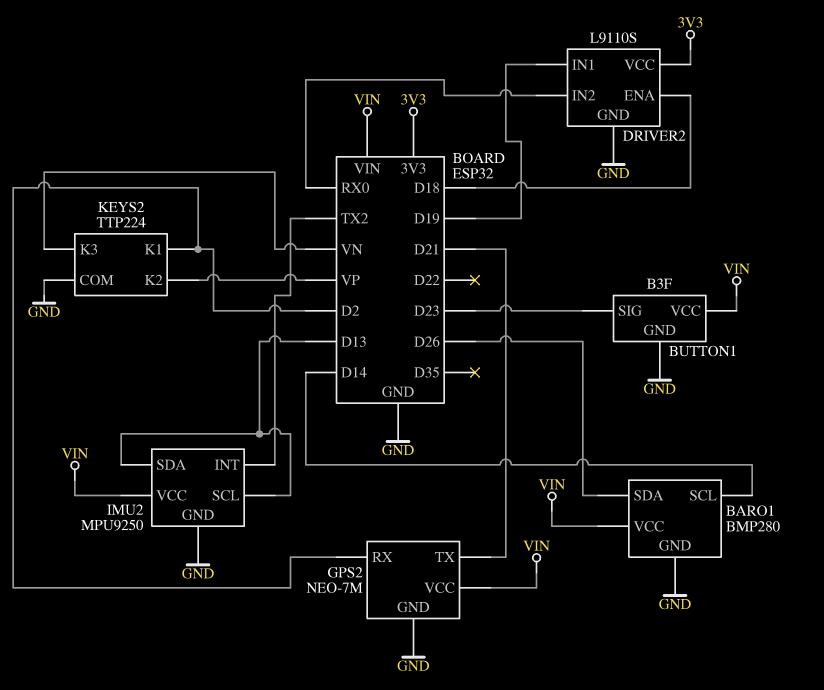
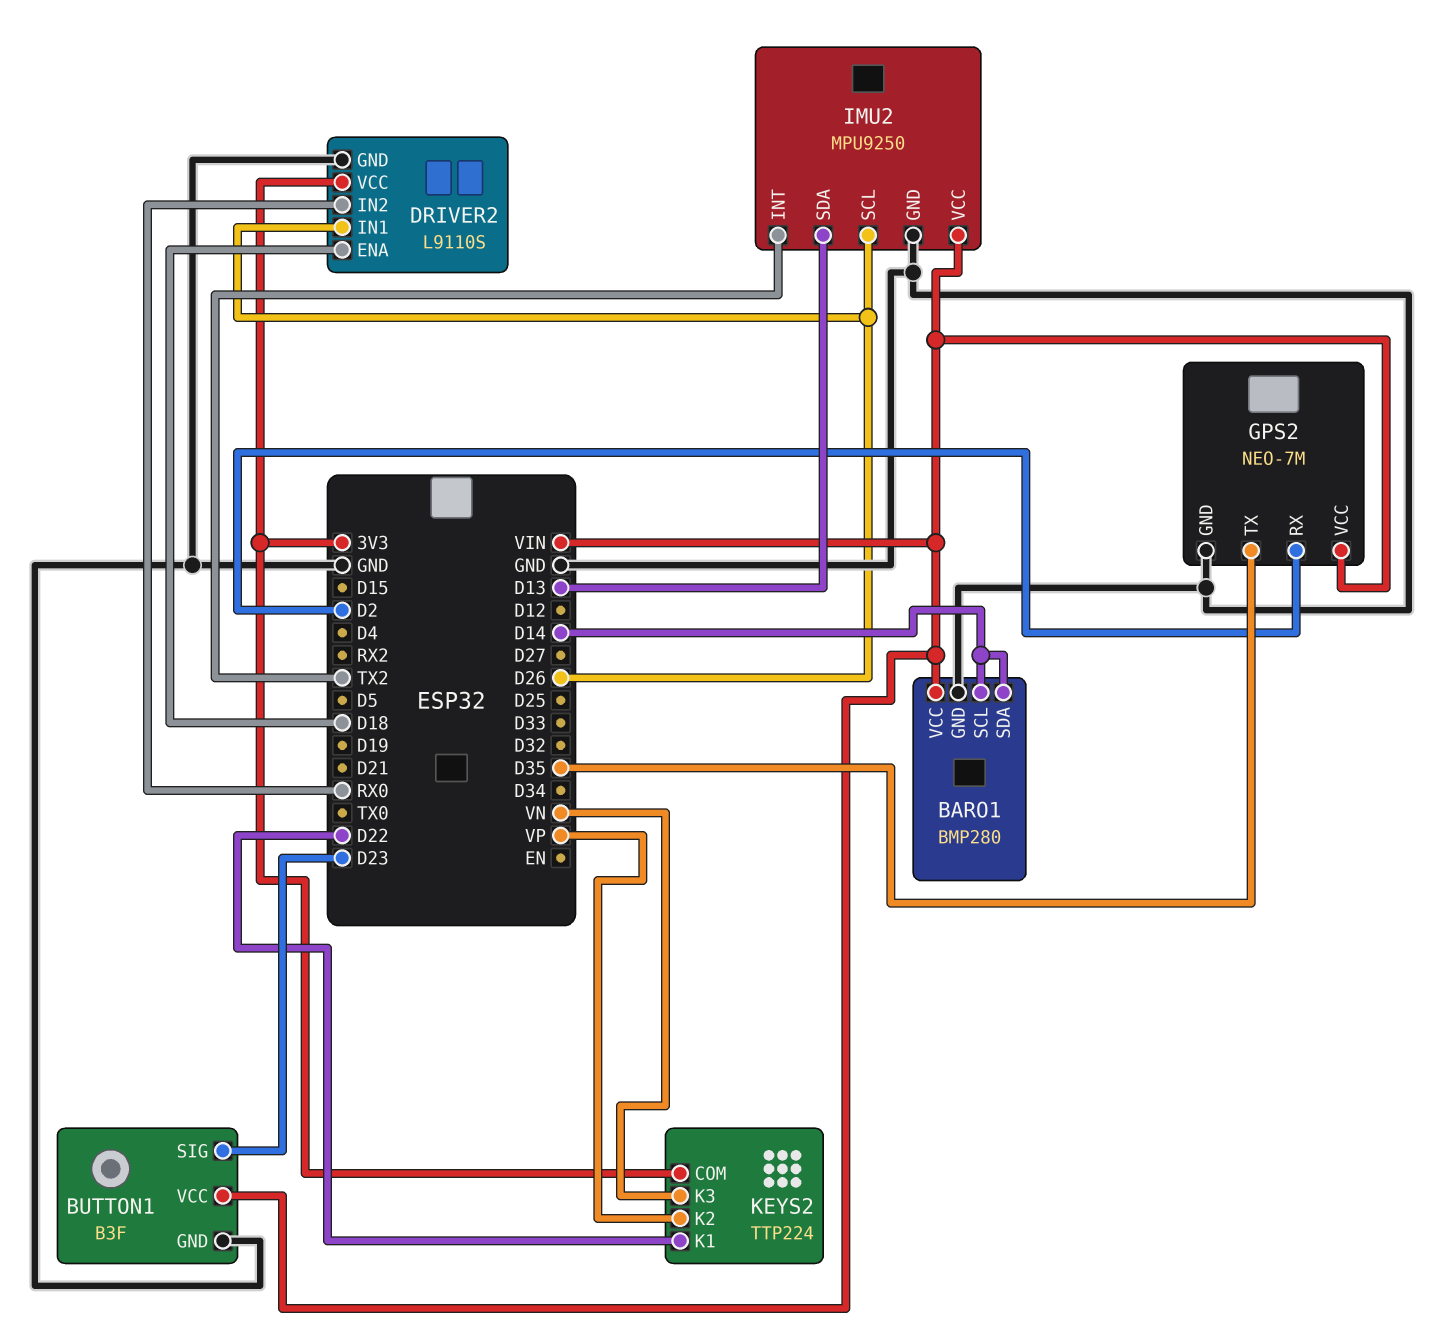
BARO1 pin SDA: D26 -> D14
DRIVER2 pin IN1: D19 -> D26
GPS2 pin TX: D21 -> D35
IMU2 pin SCL: D13 -> D26
KEYS2 pin COM: GND -> 3V3
KEYS2 pin K1: D2 -> D22

